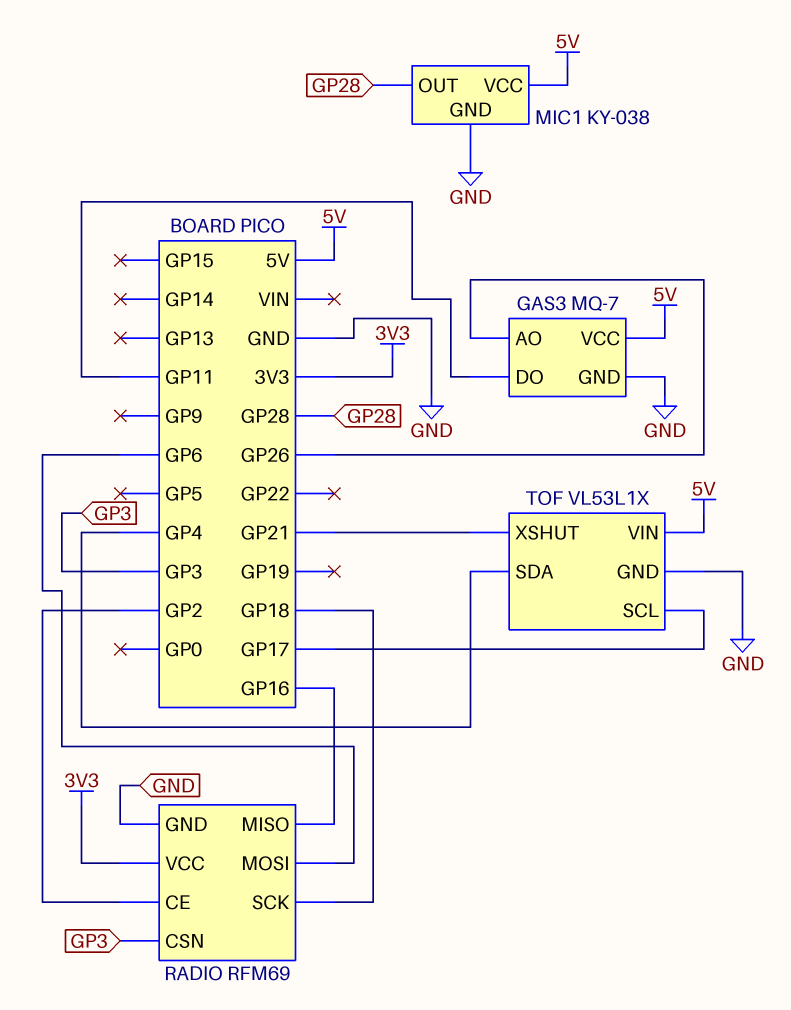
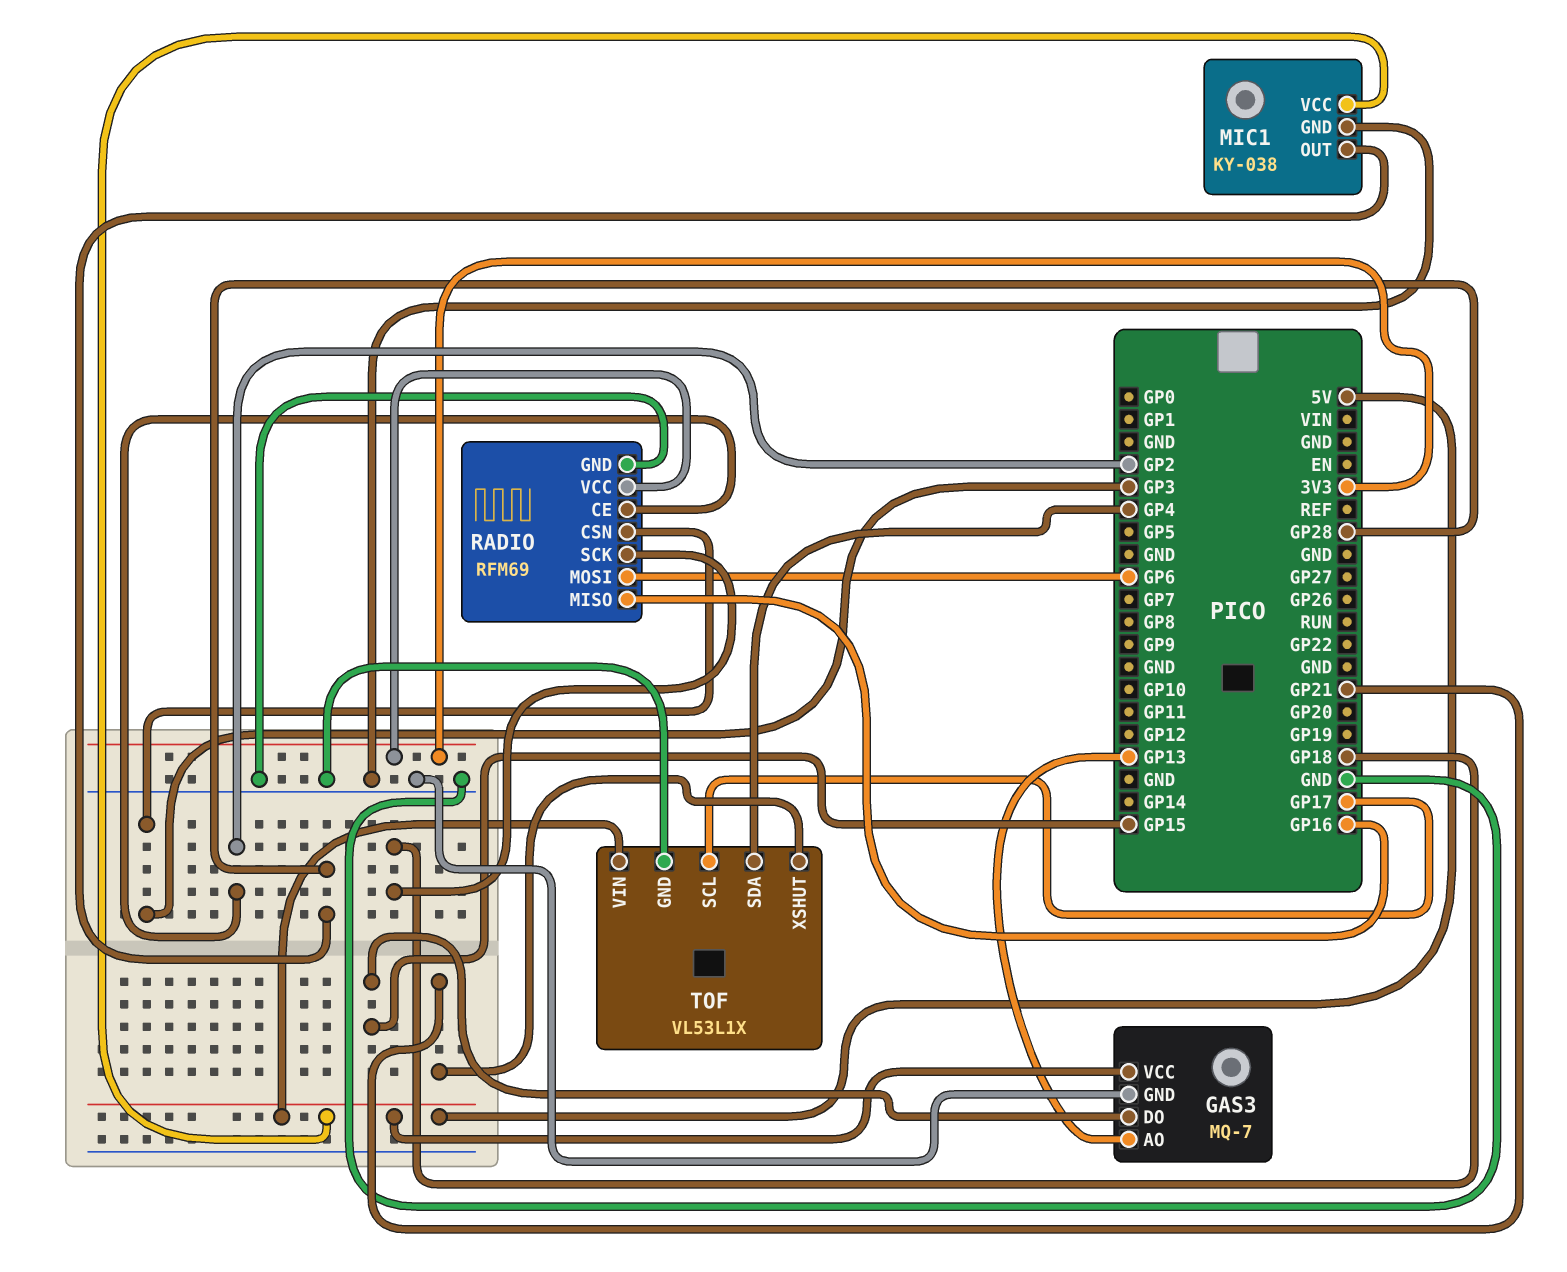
GAS3 pin AO: GP26 -> GP13
GAS3 pin DO: GP11 -> GP15

